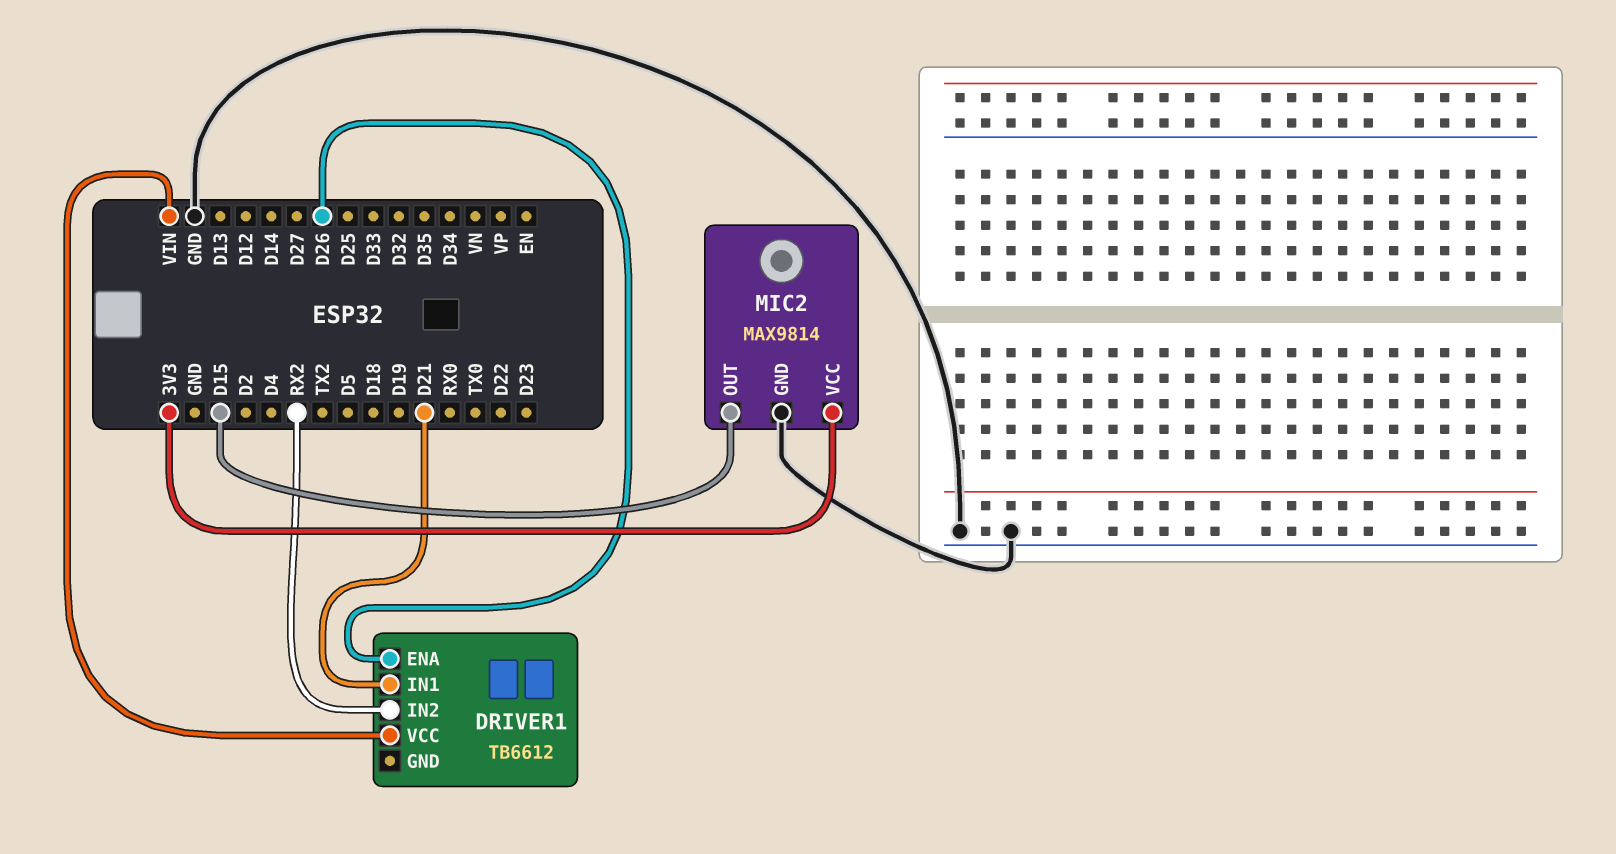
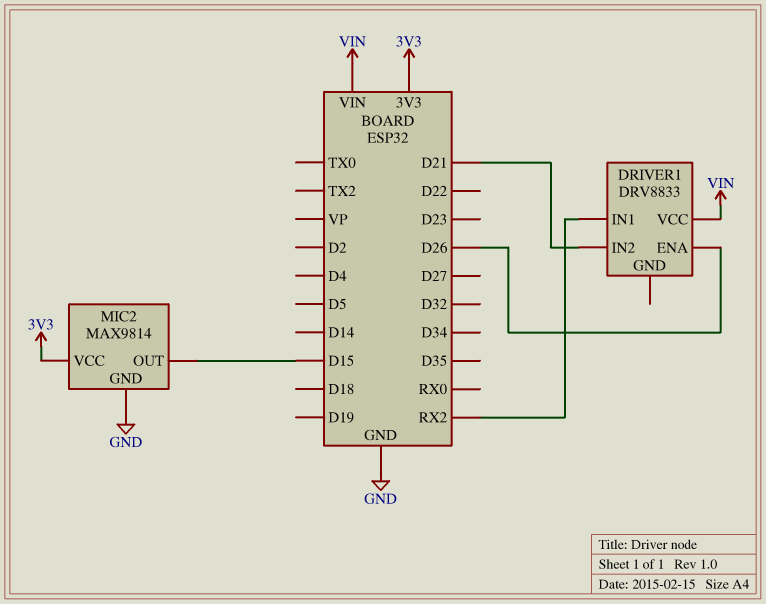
DRIVER1: TB6612 -> DRV8833
DRIVER1 pin IN1: D21 -> RX2
DRIVER1 pin IN2: RX2 -> D21

